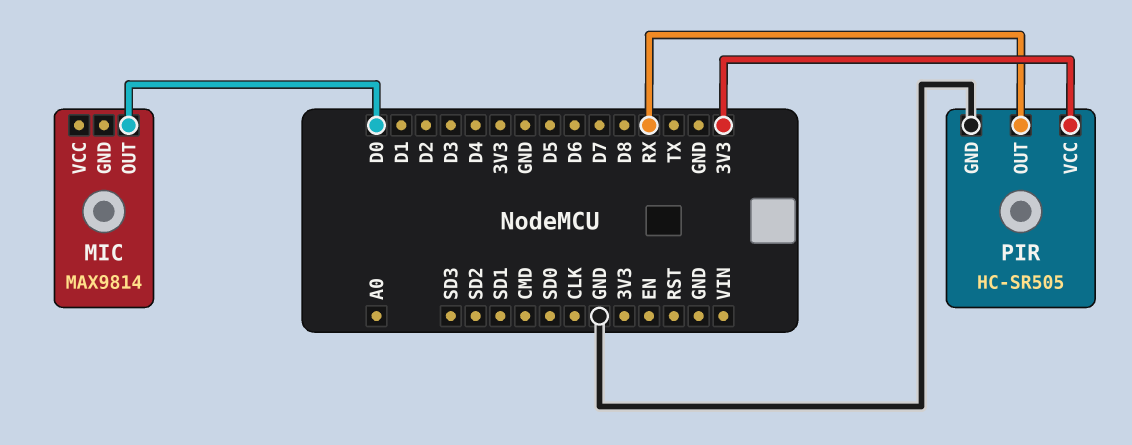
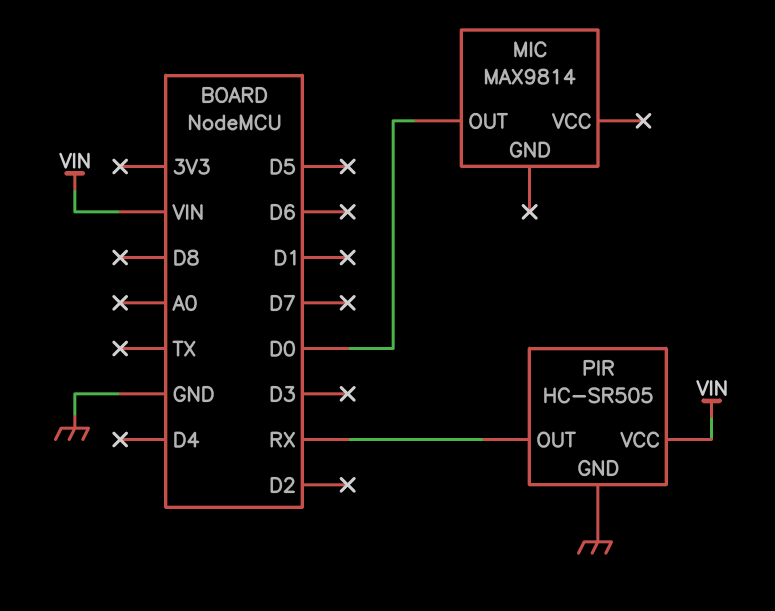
PIR pin VCC: 3V3 -> VIN

